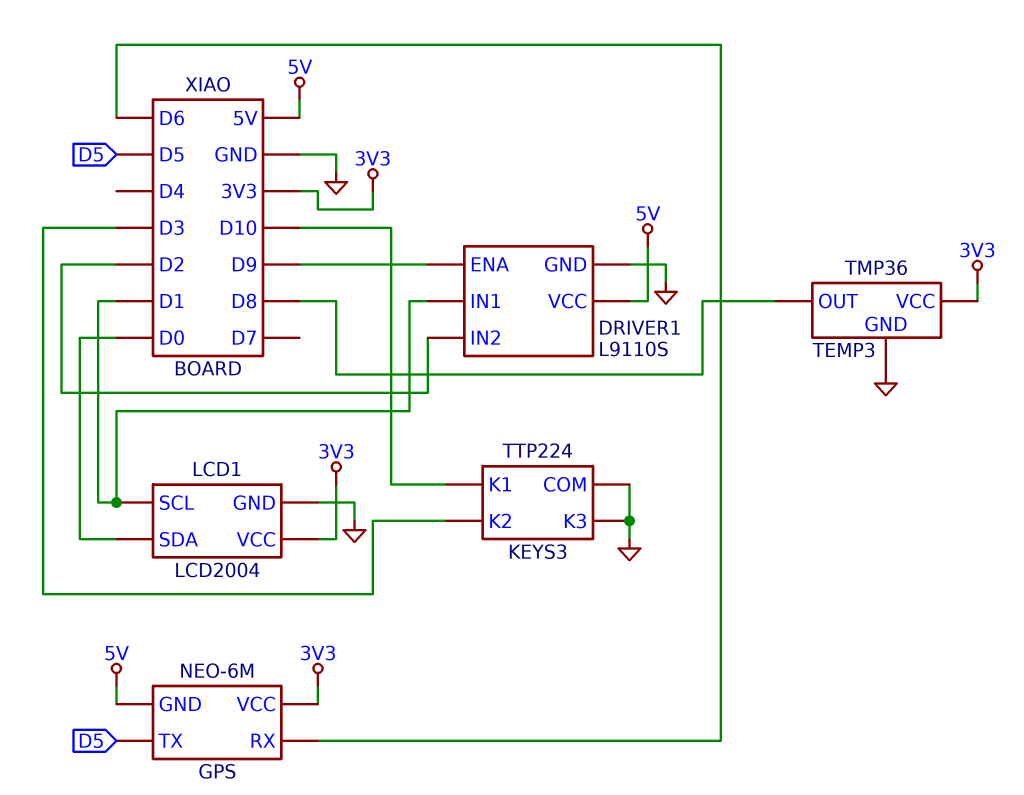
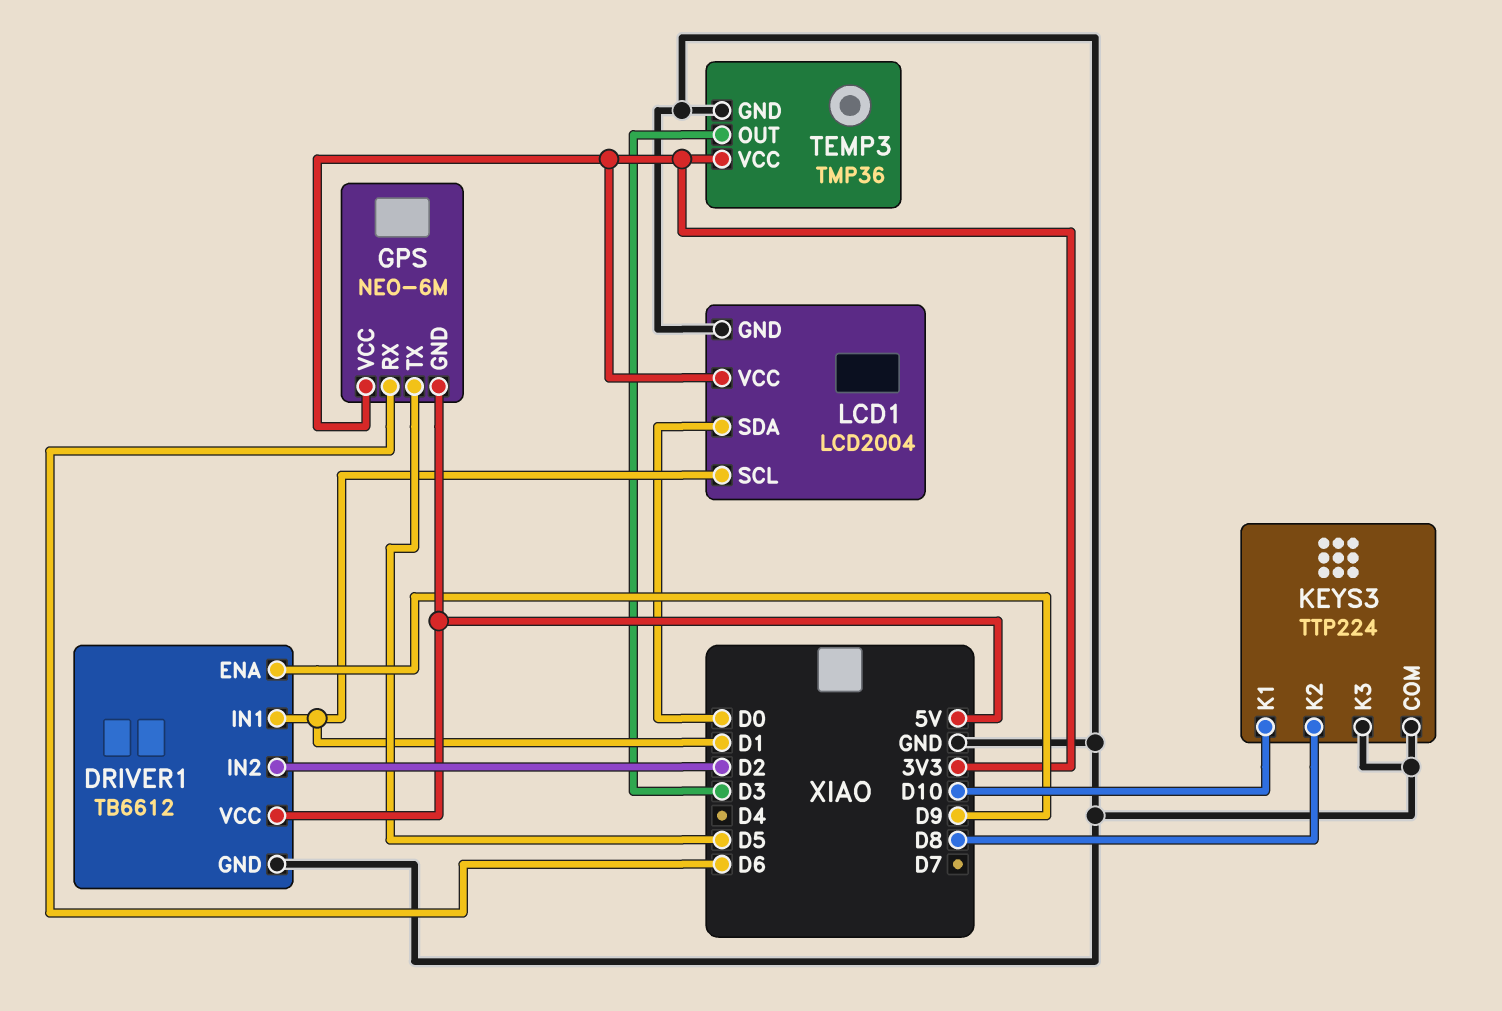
DRIVER1: L9110S -> TB6612
KEYS3 pin K2: D3 -> D8
TEMP3 pin OUT: D8 -> D3

